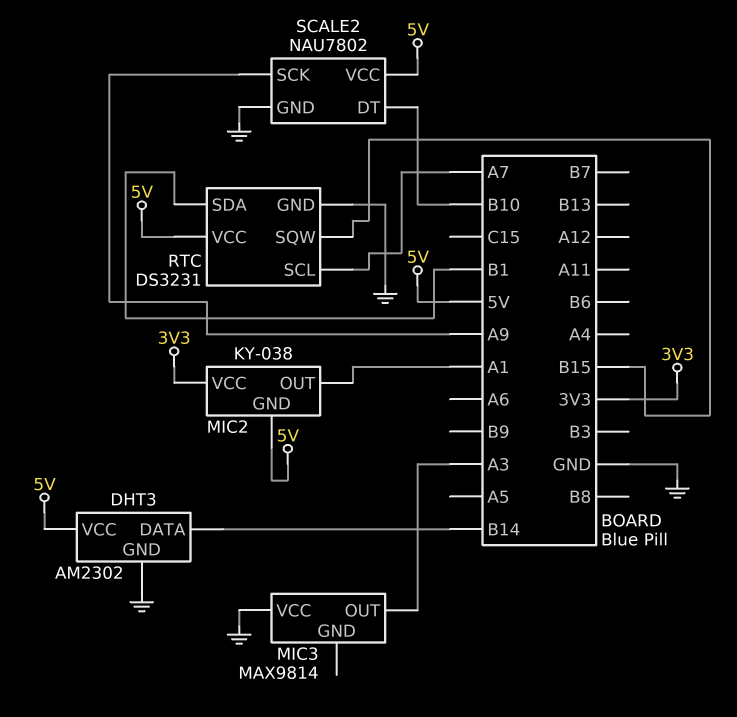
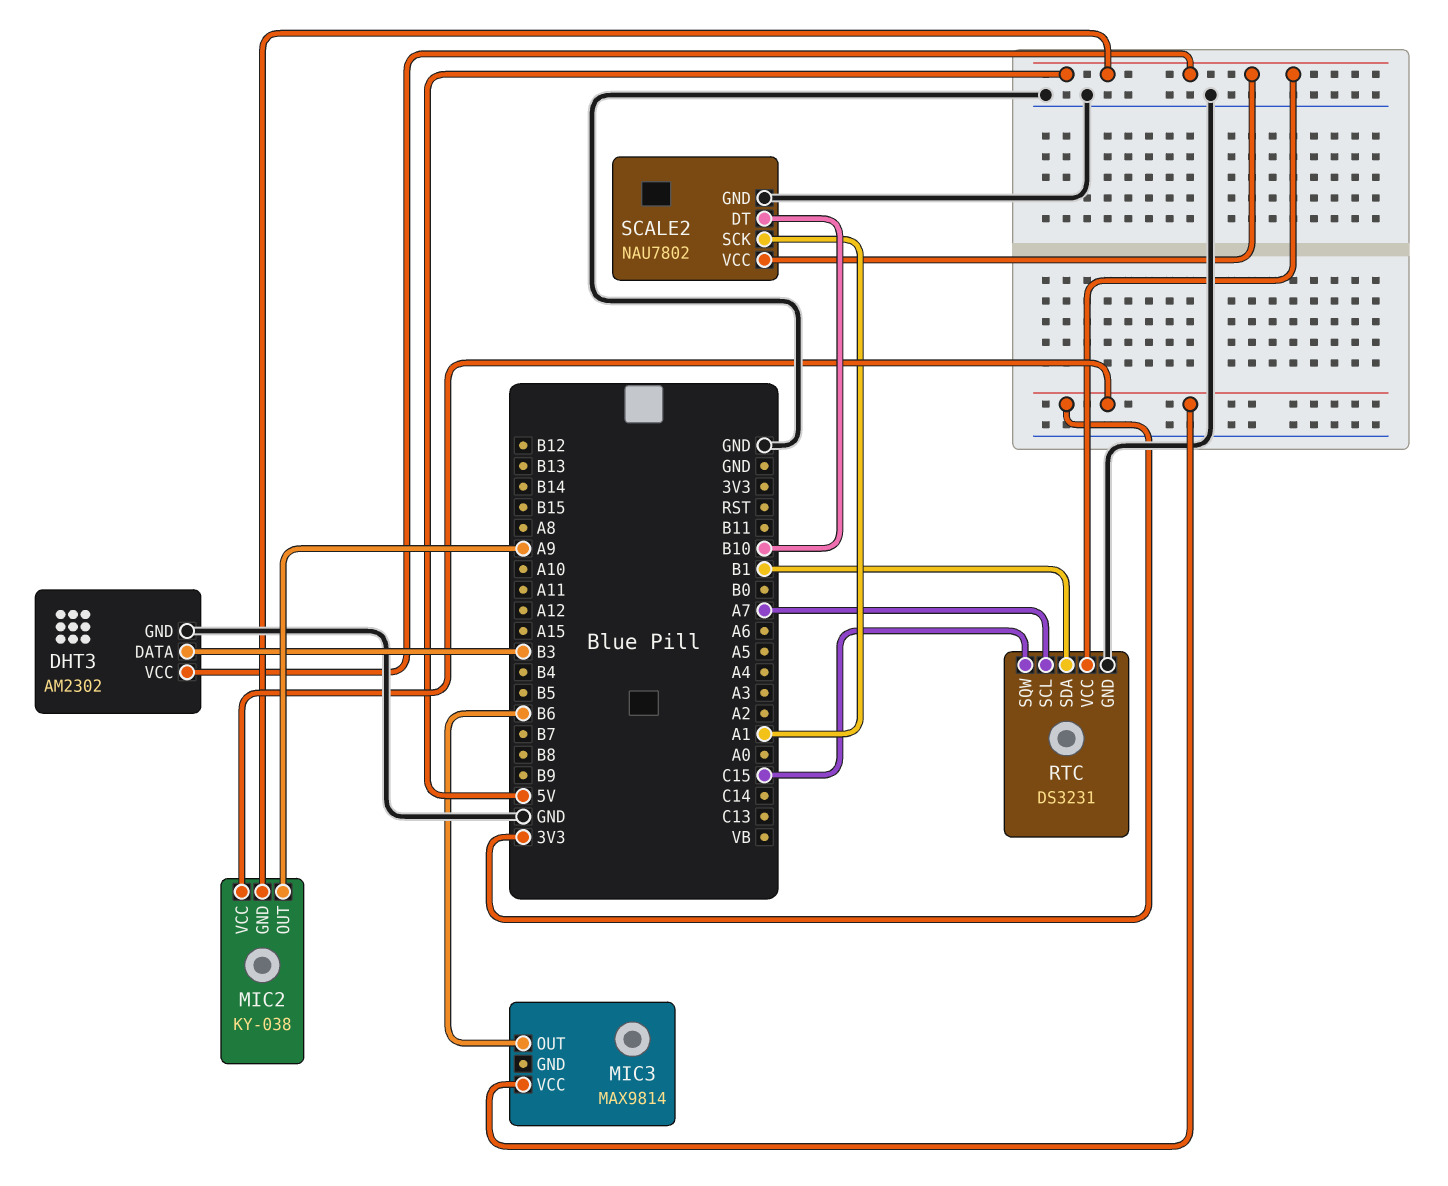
DHT3 pin DATA: B14 -> B3
MIC2 pin OUT: A1 -> A9
MIC3 pin OUT: A3 -> B6
MIC3 pin VCC: GND -> 3V3
RTC pin SQW: B15 -> C15
SCALE2 pin SCK: A9 -> A1

